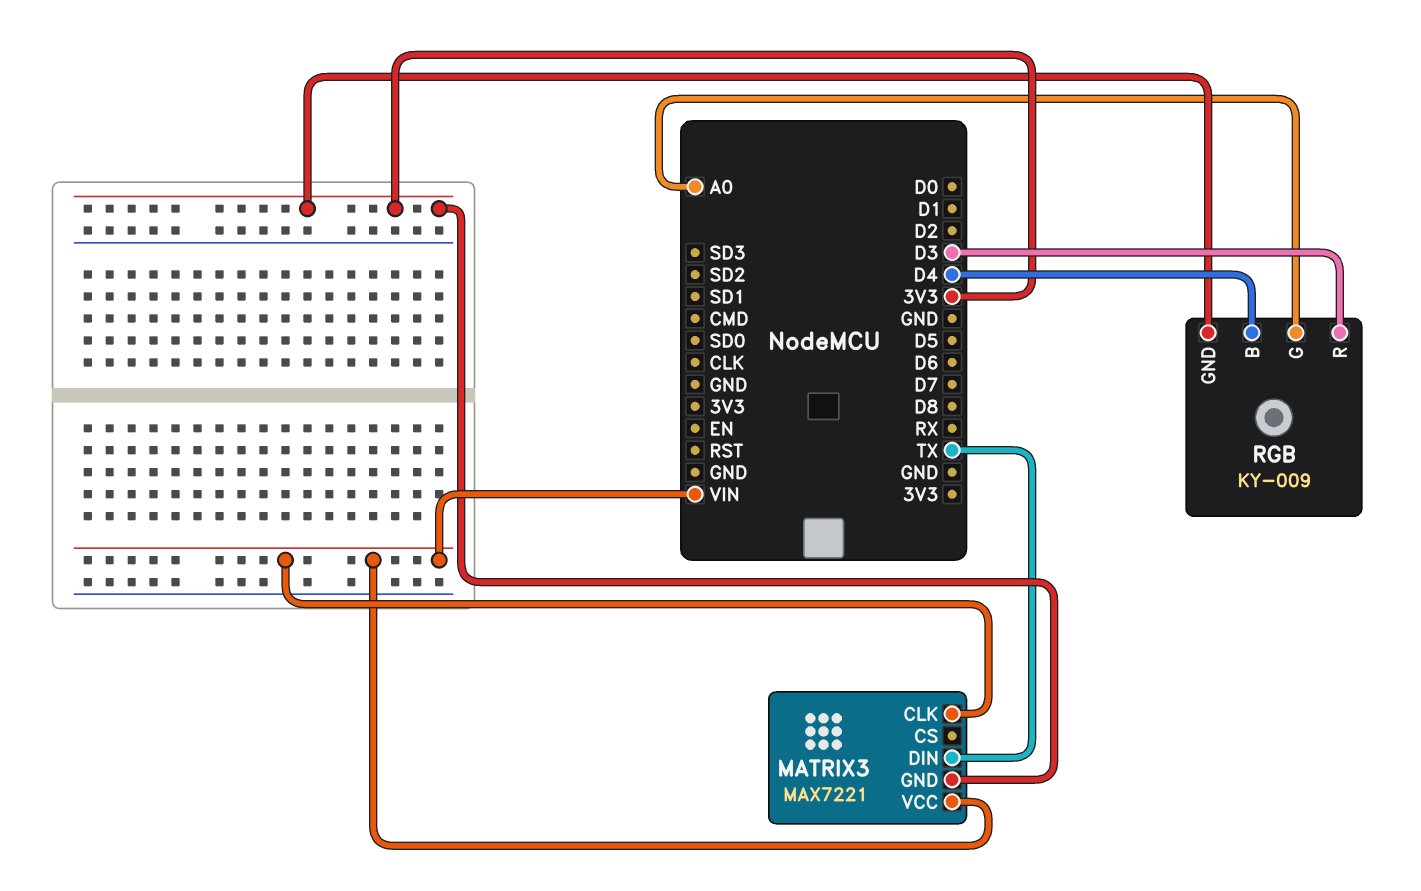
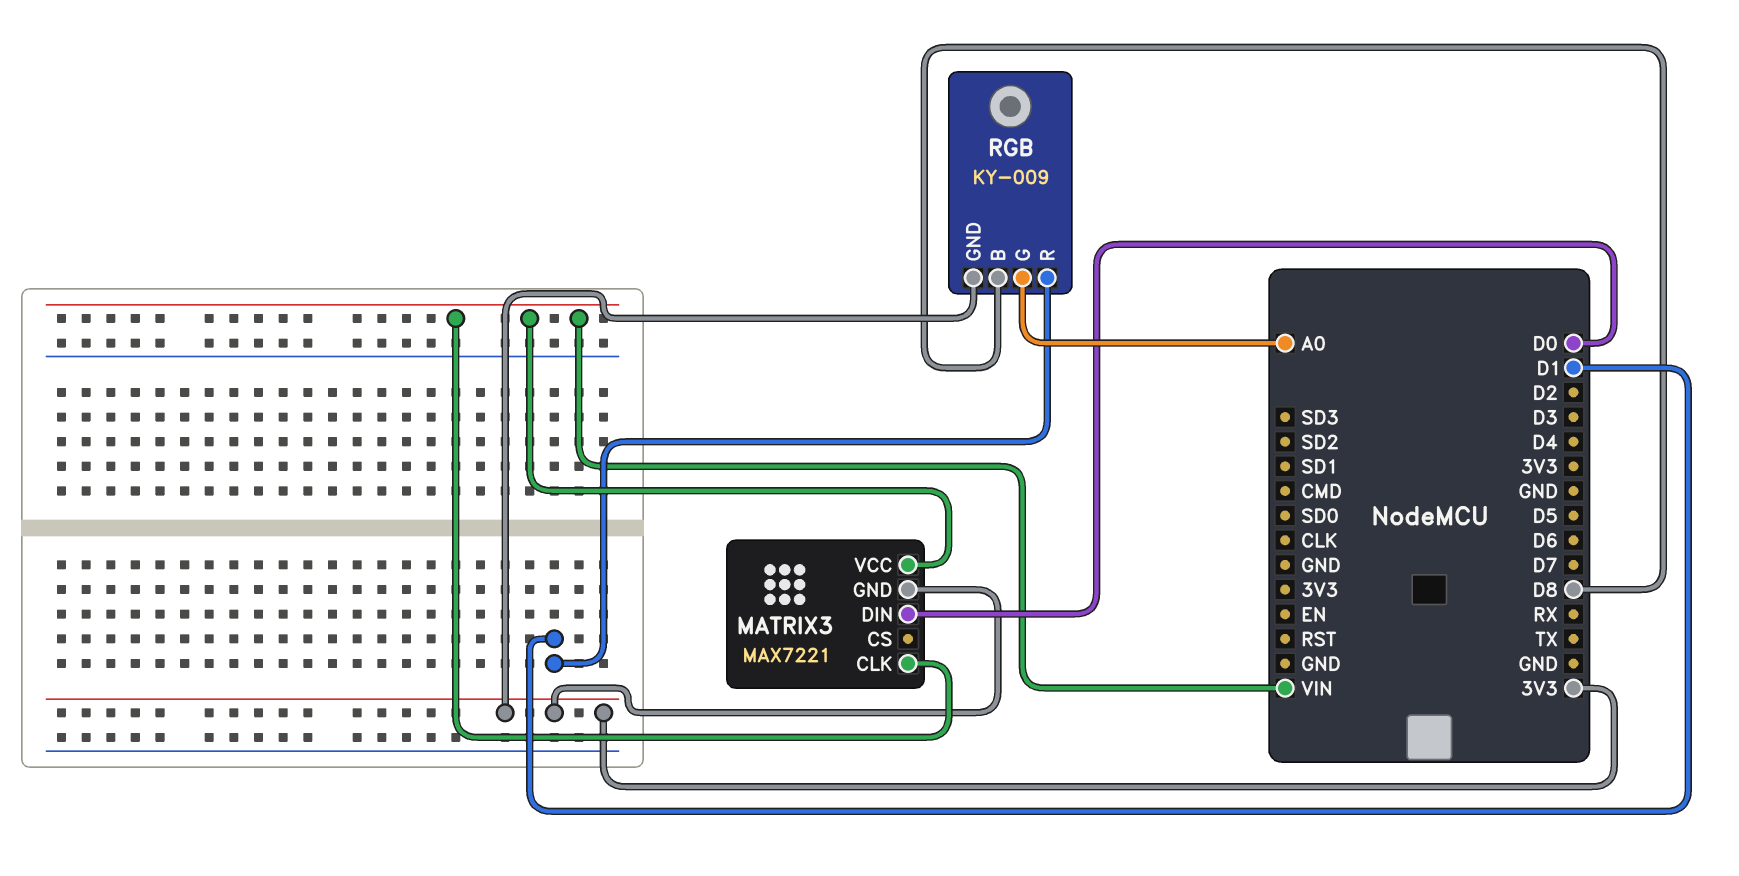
MATRIX3 pin DIN: TX -> D0
RGB pin B: D4 -> D8
RGB pin R: D3 -> D1

